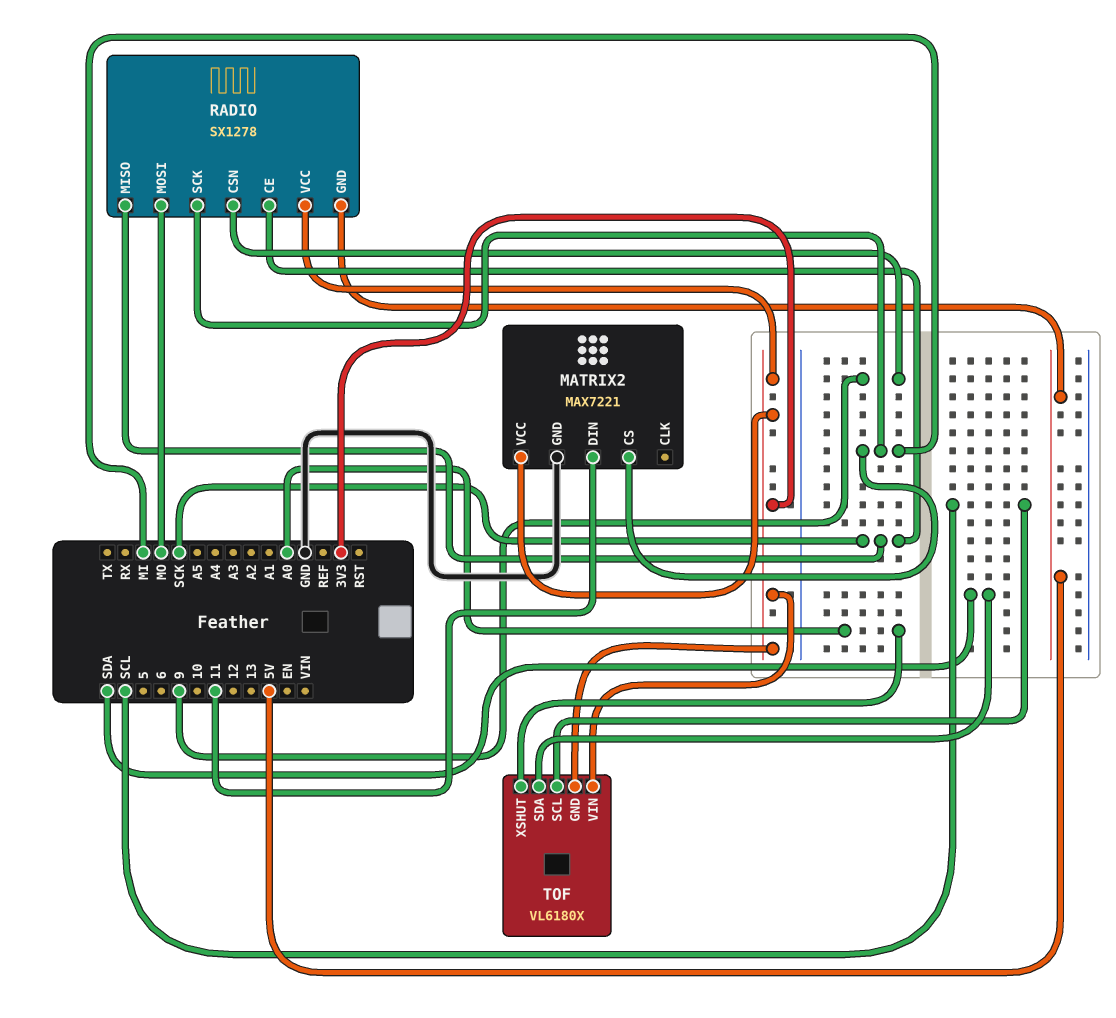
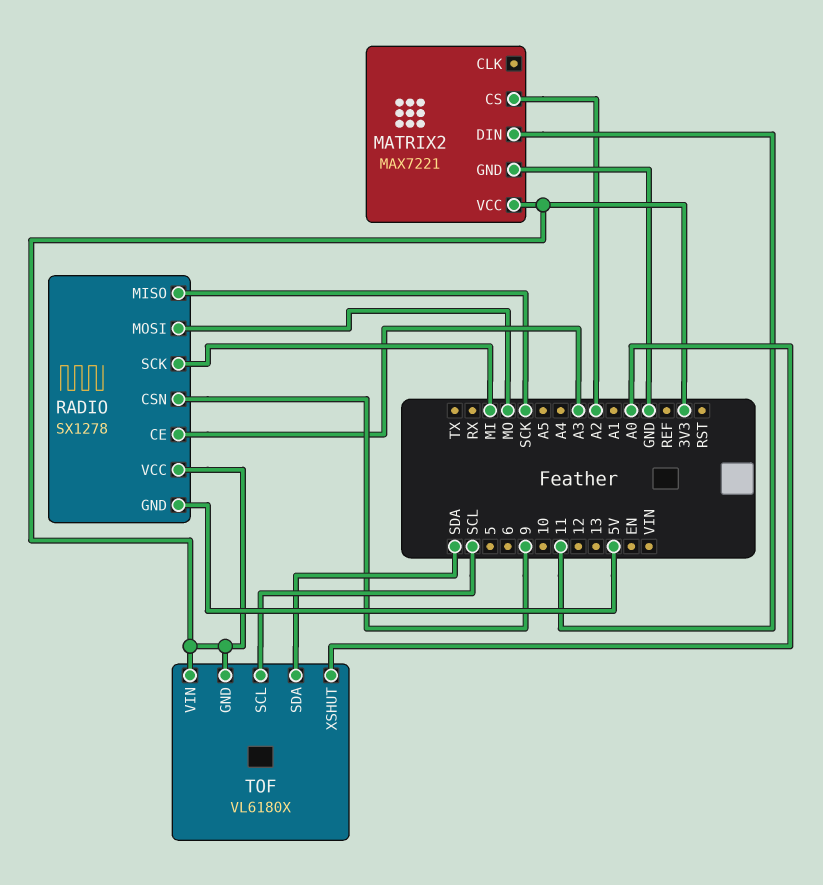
MATRIX2 pin CS: MI -> A2
RADIO pin CE: SCK -> A3

